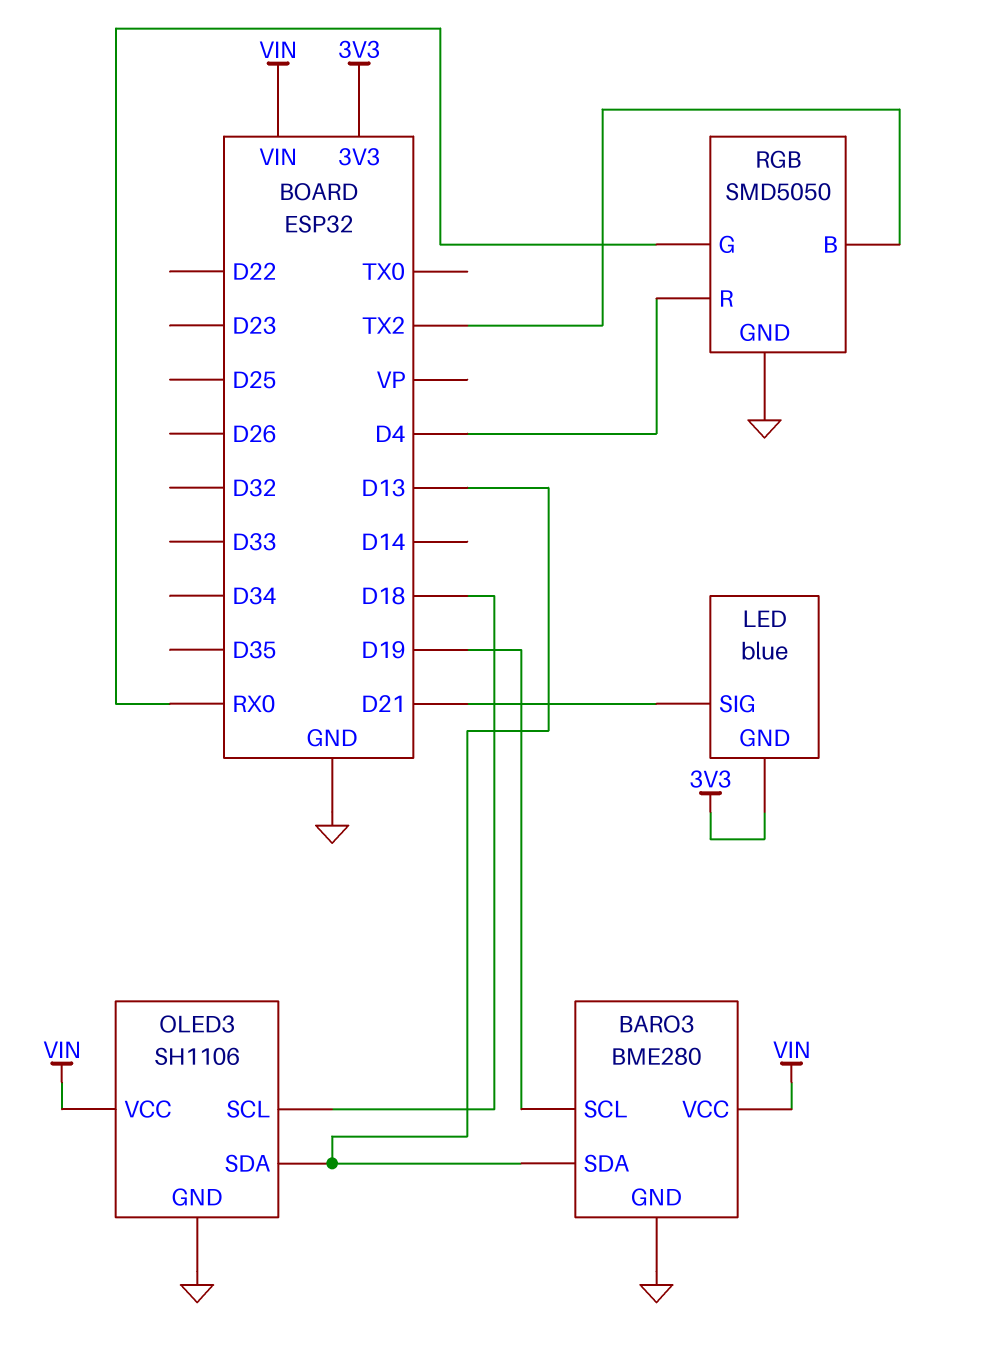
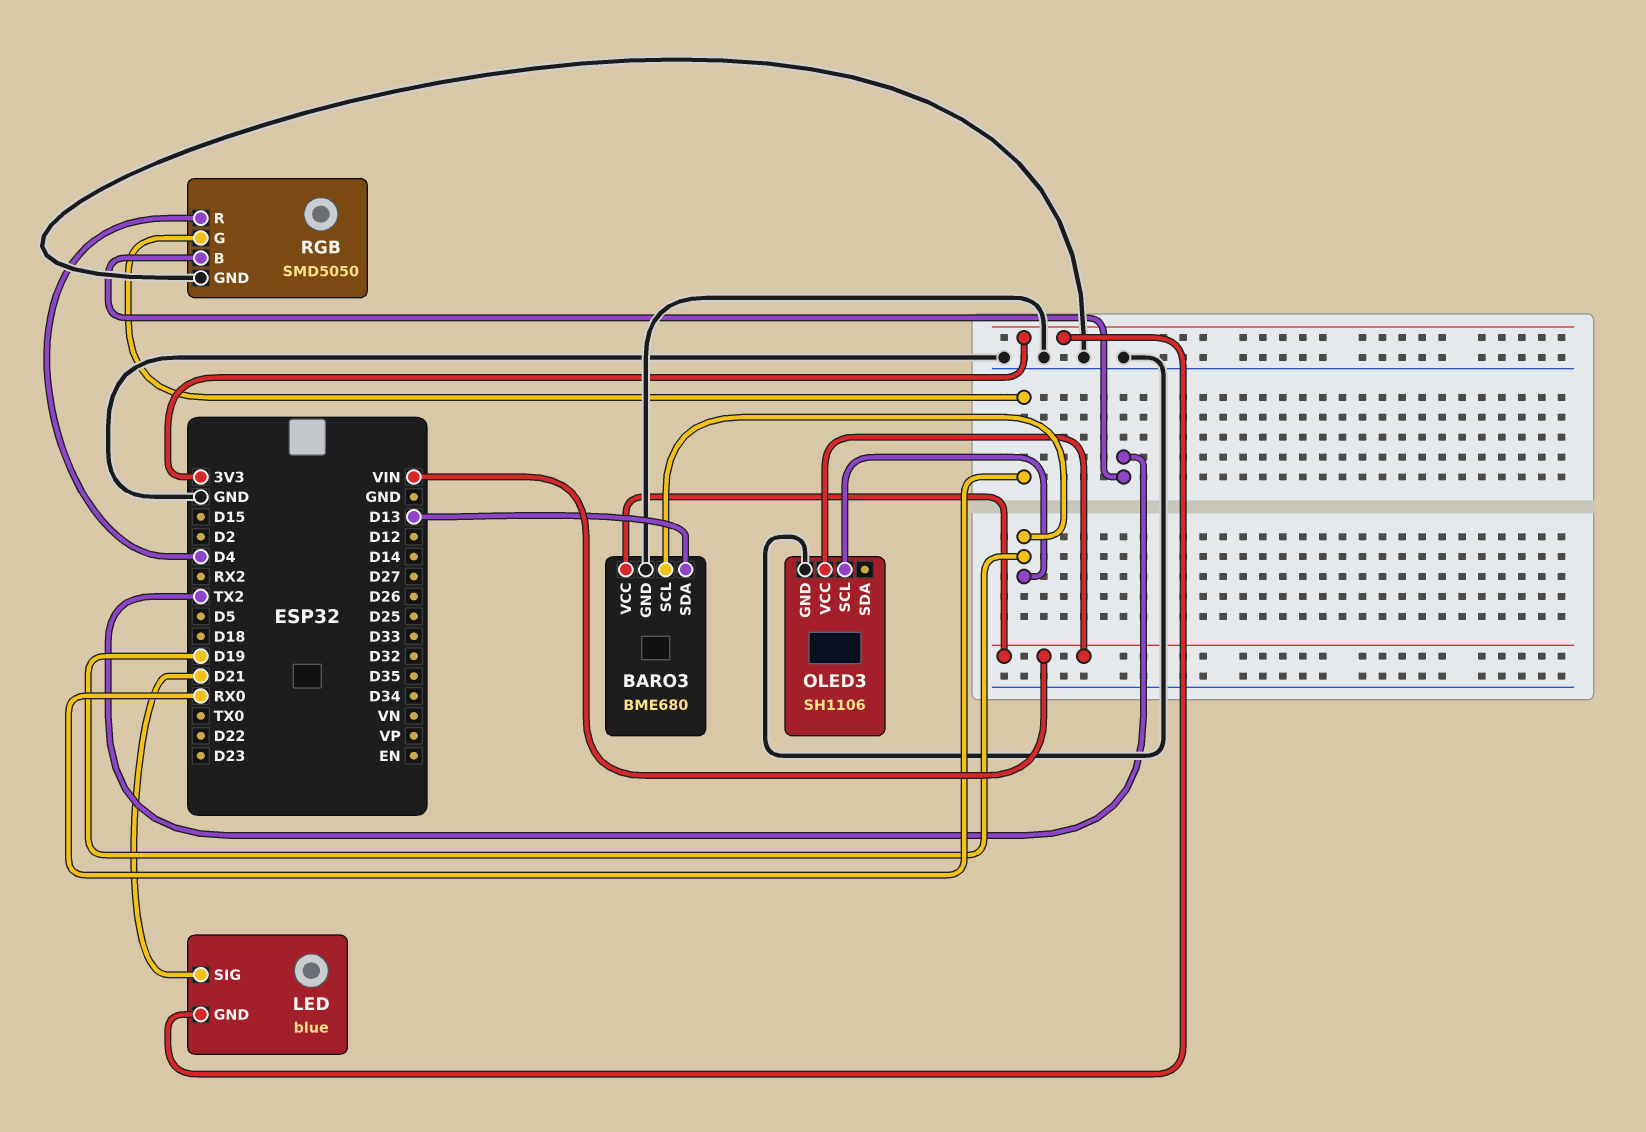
BARO3: BME280 -> BME680
OLED3 pin SCL: D18 -> D19
OLED3 pin SDA: D13 -> none

